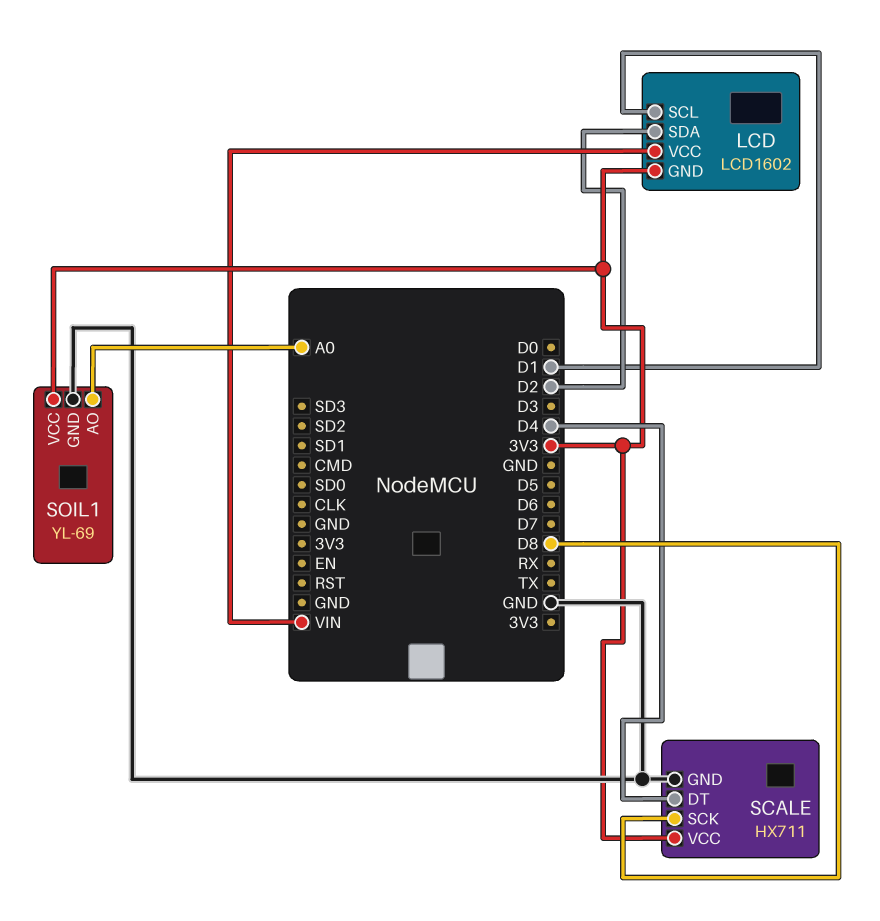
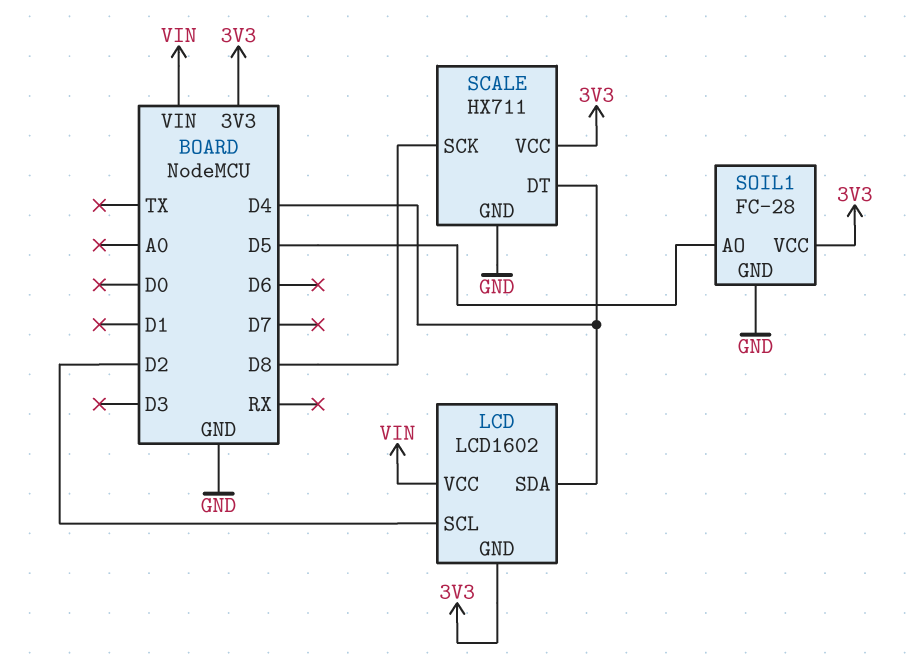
LCD pin SCL: D1 -> D2
LCD pin SDA: D2 -> D4
SOIL1: YL-69 -> FC-28
SOIL1 pin AO: A0 -> D5

